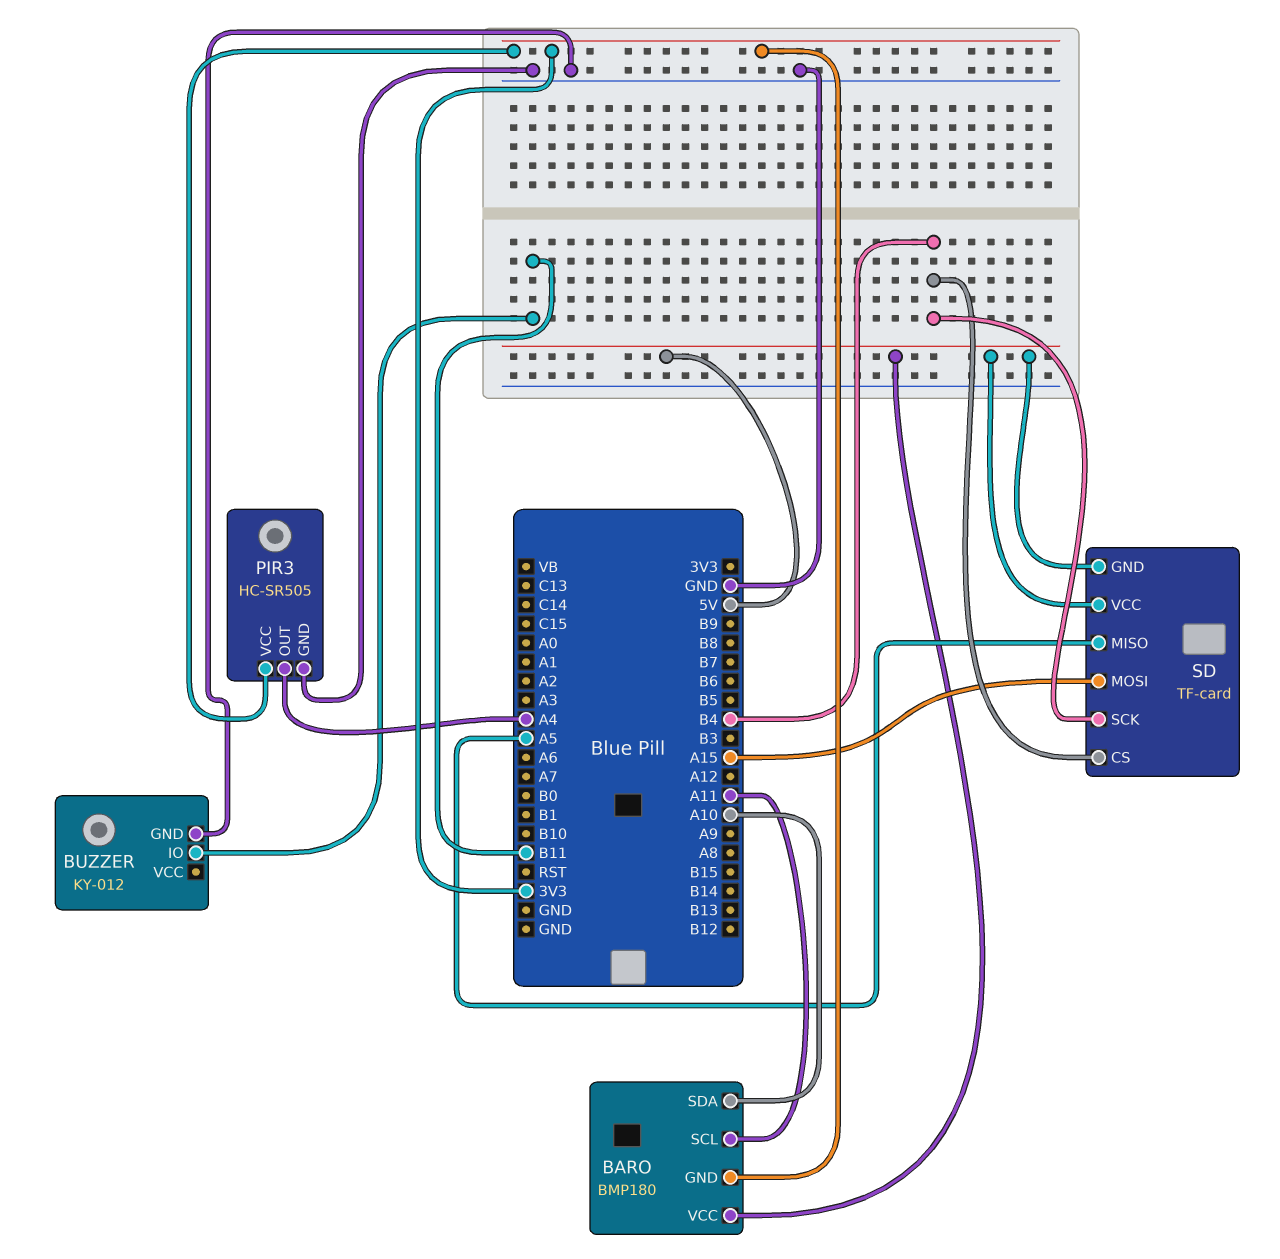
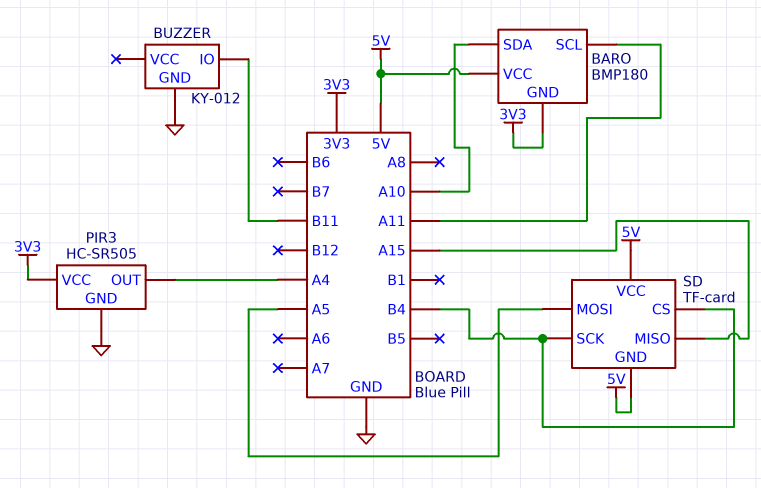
SD pin MISO: A5 -> A15
SD pin MOSI: A15 -> A5

